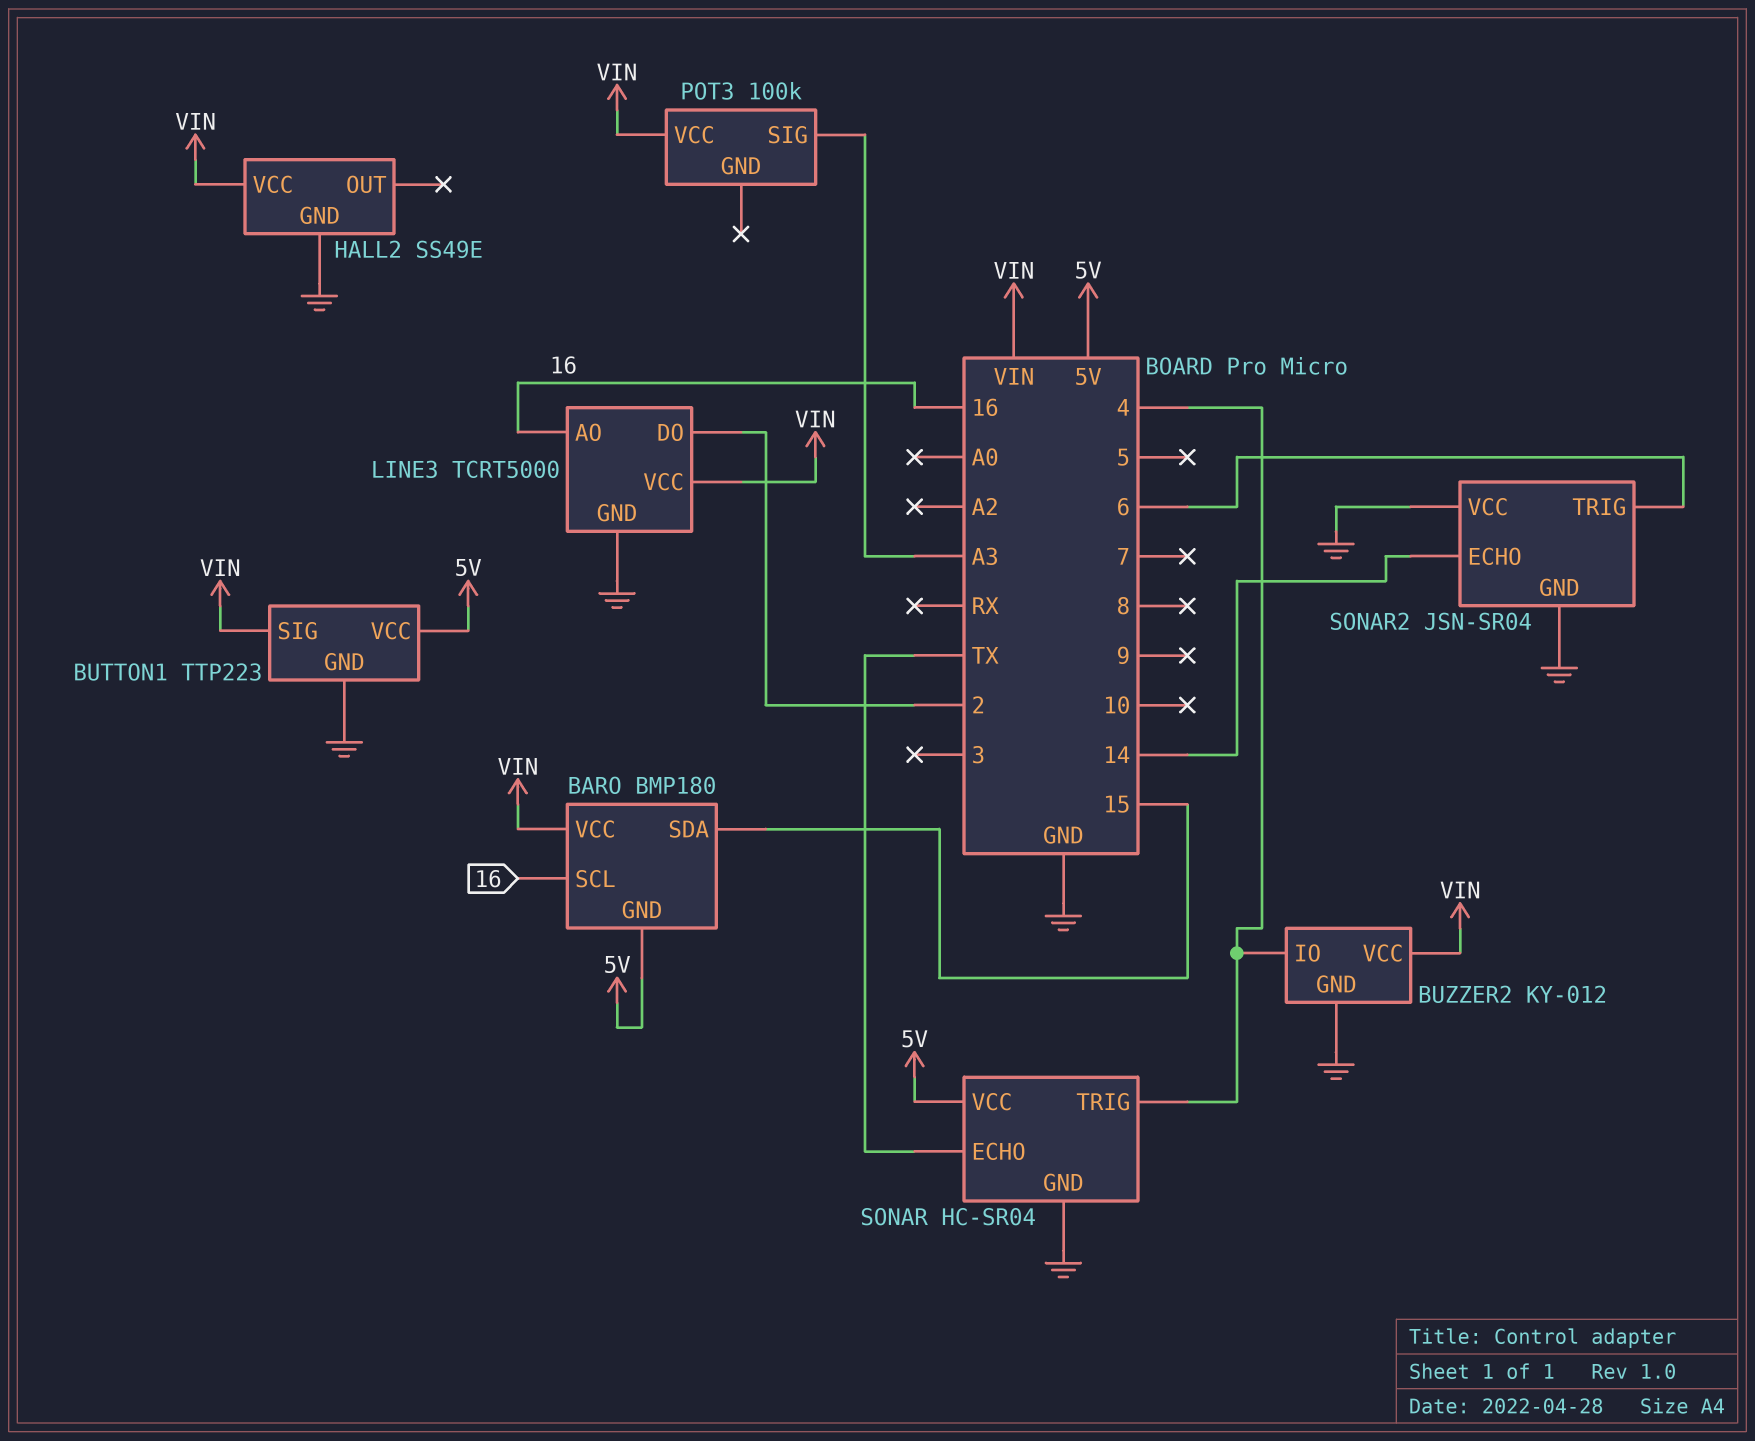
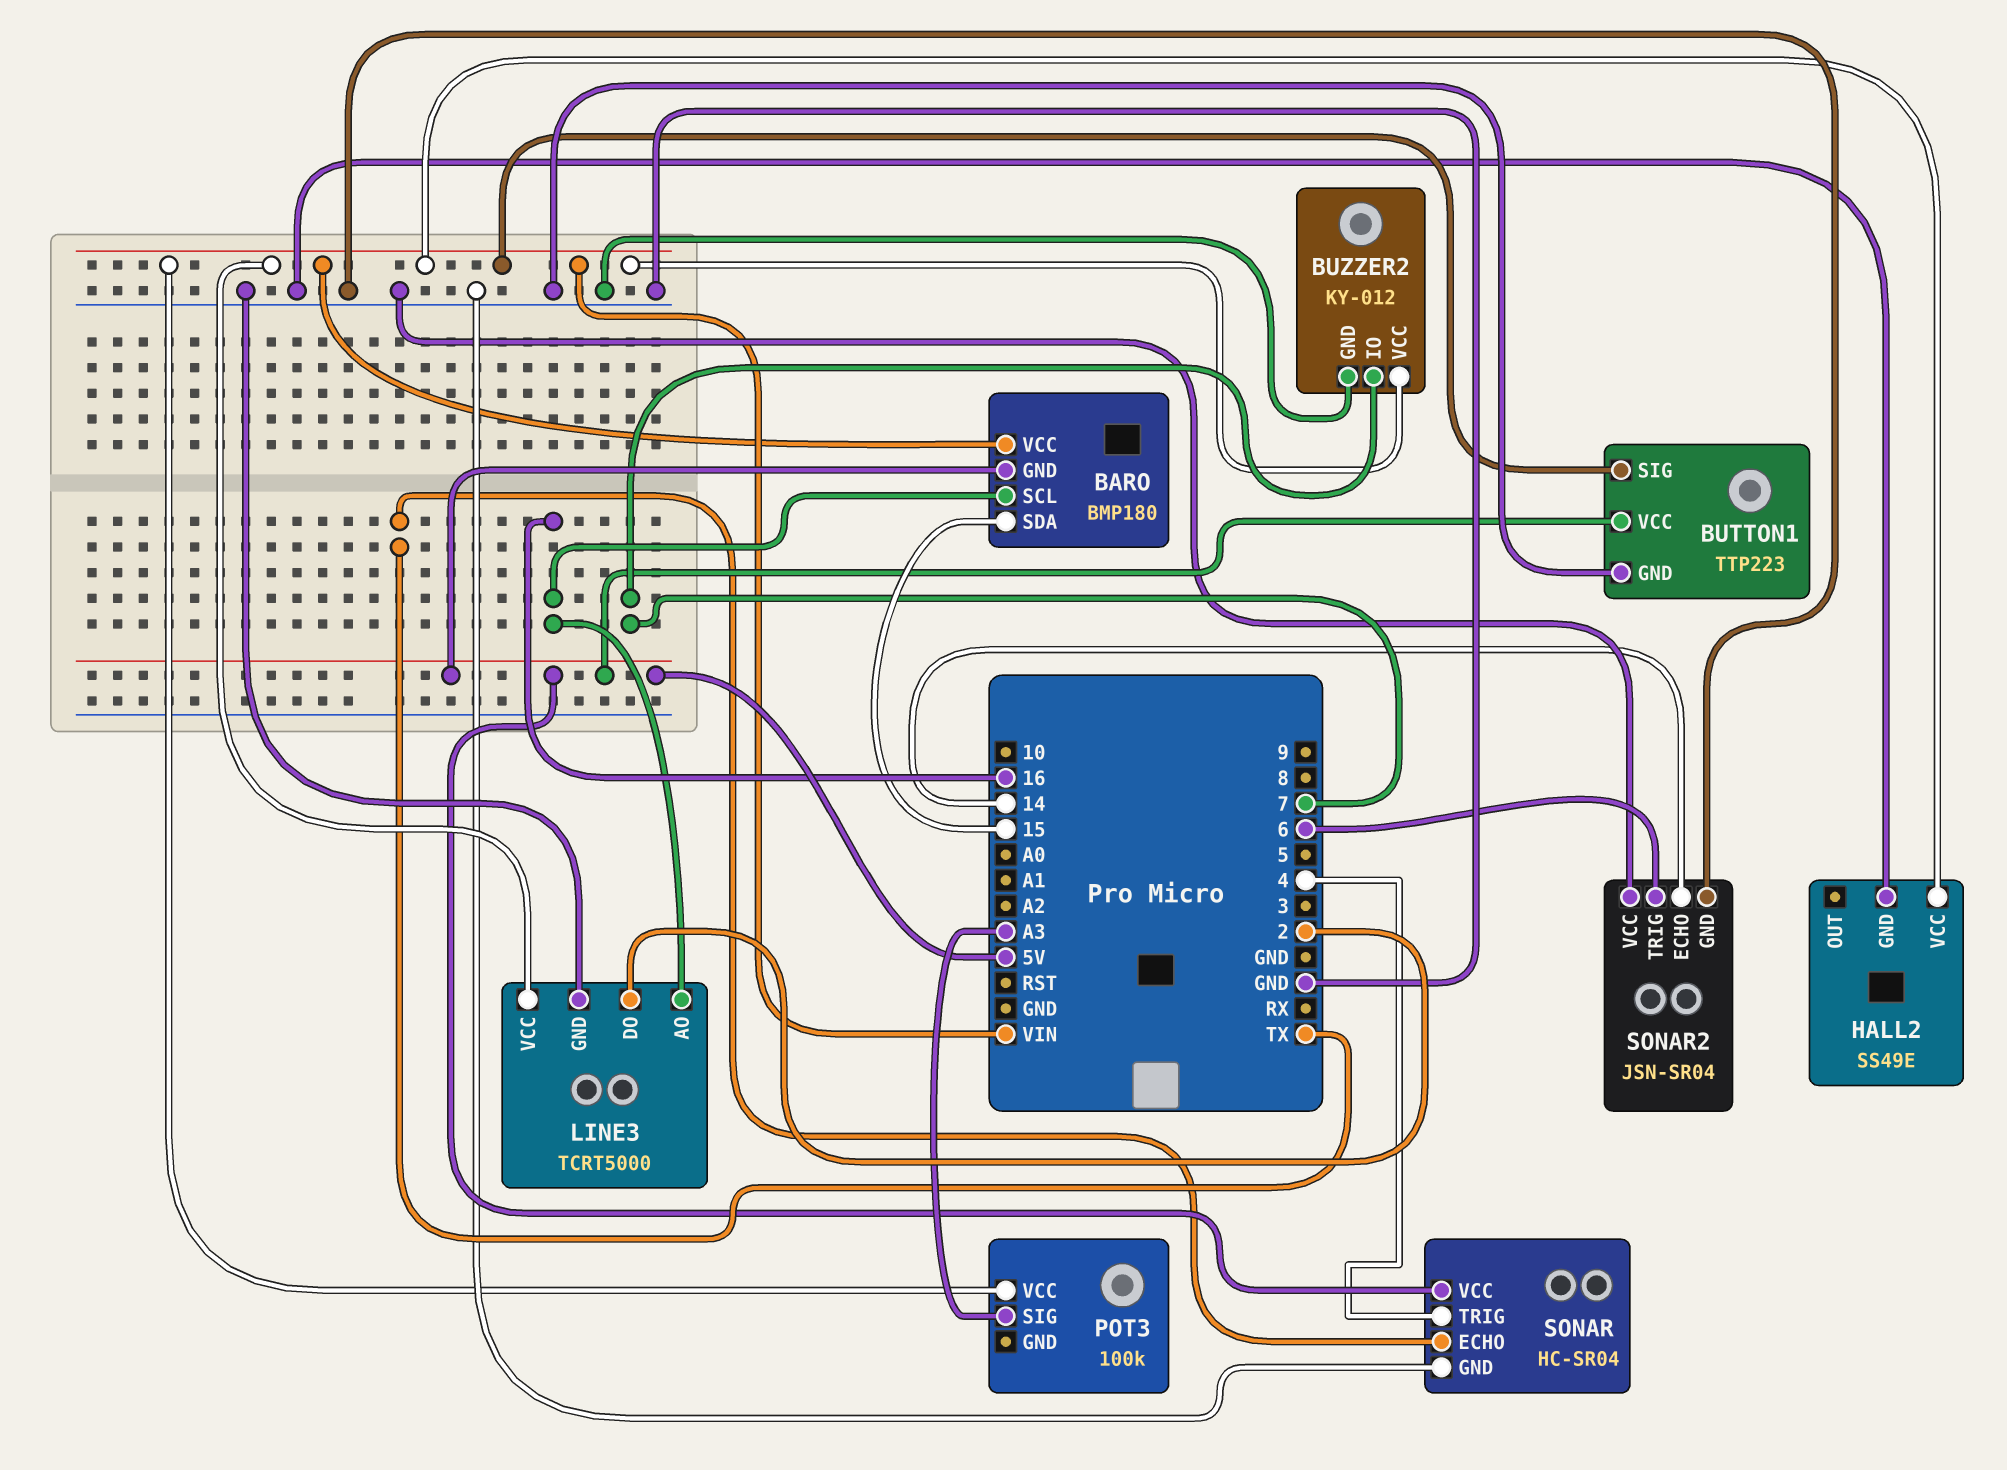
BUZZER2 pin IO: 4 -> 7

